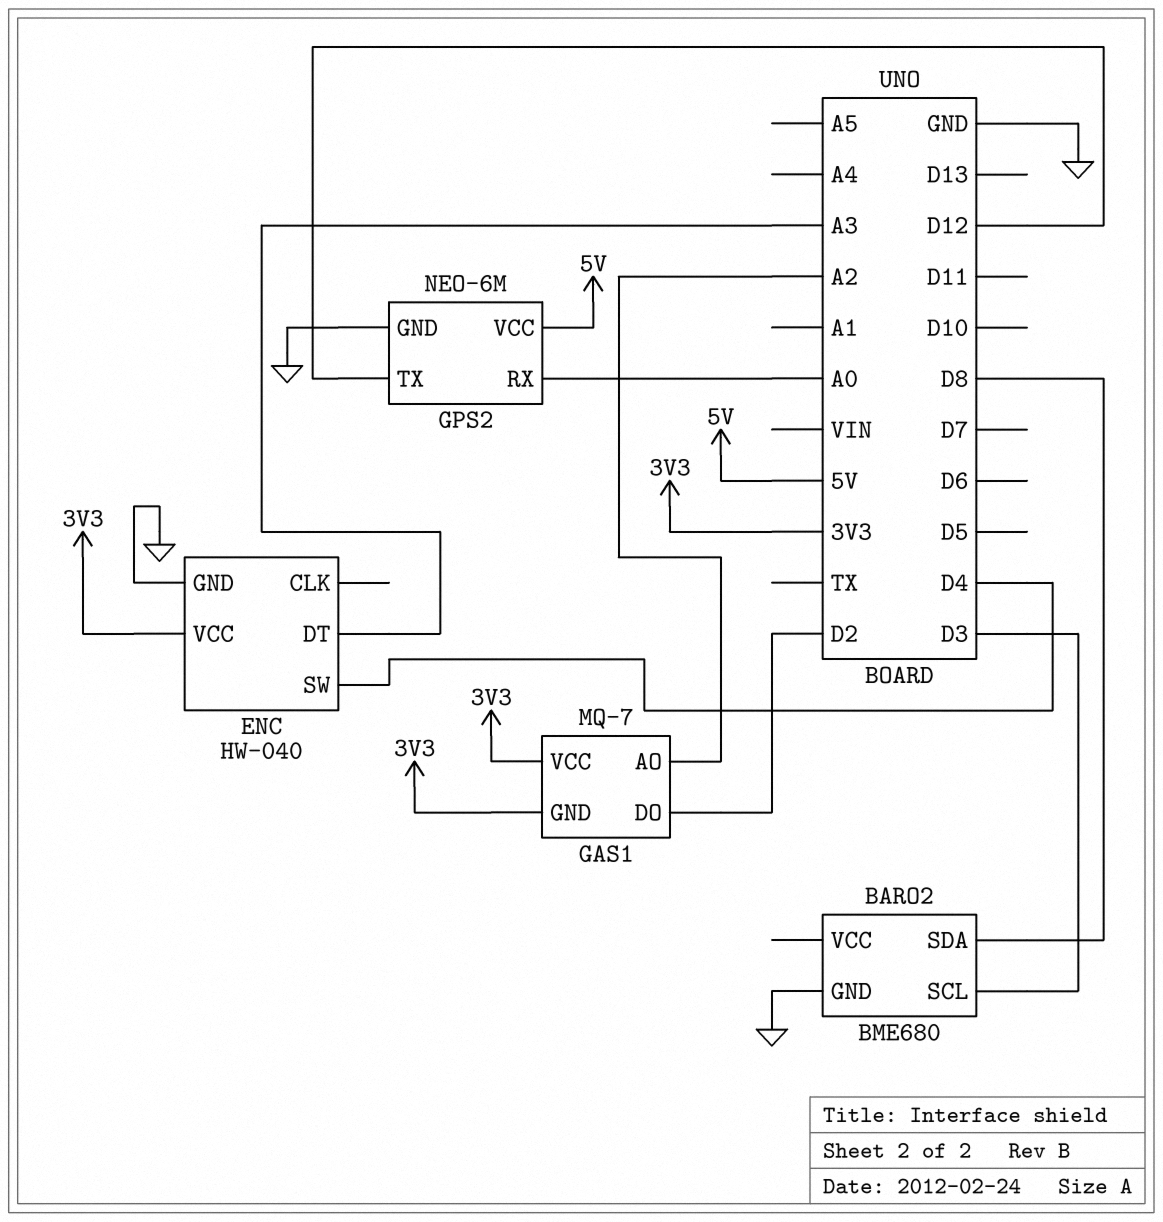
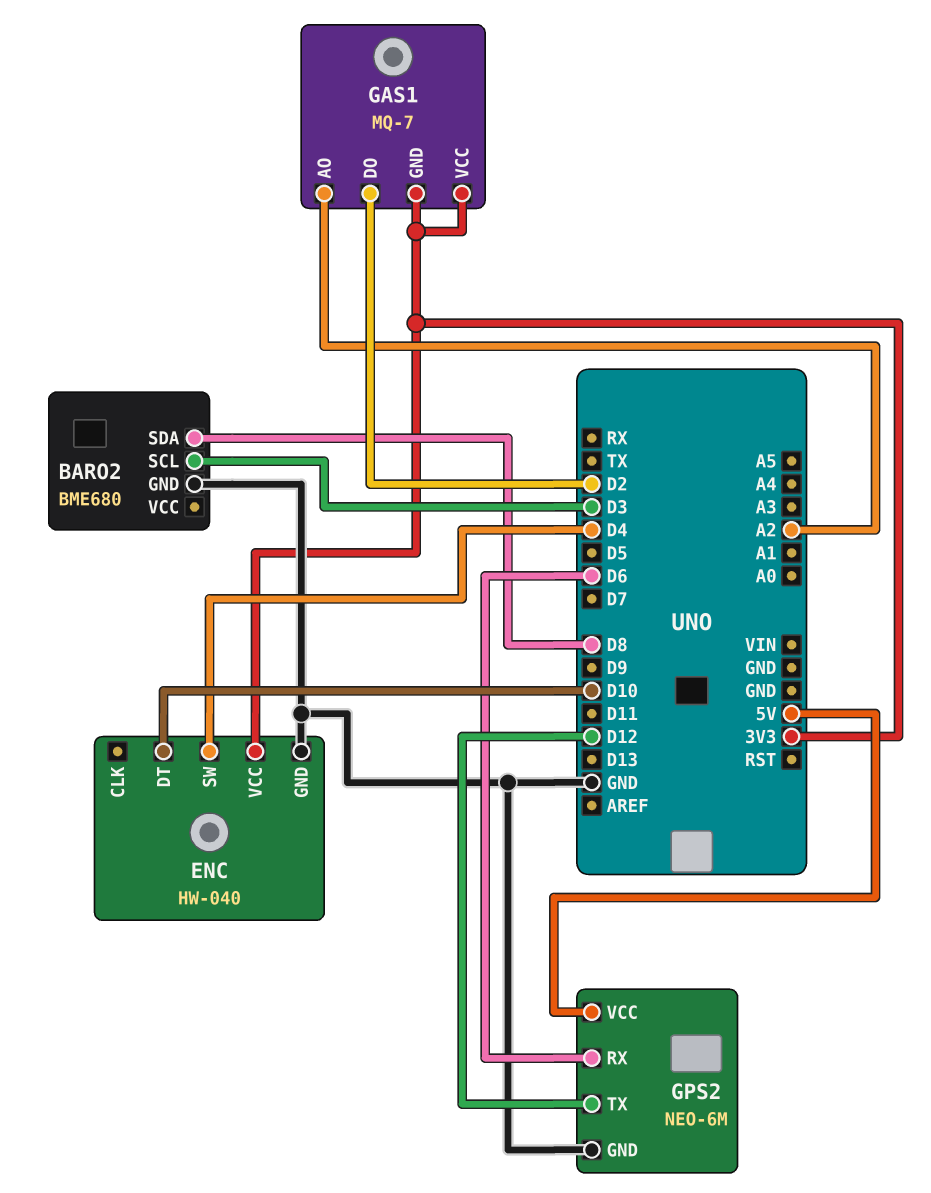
ENC pin DT: A3 -> D10
GPS2 pin RX: A0 -> D6

